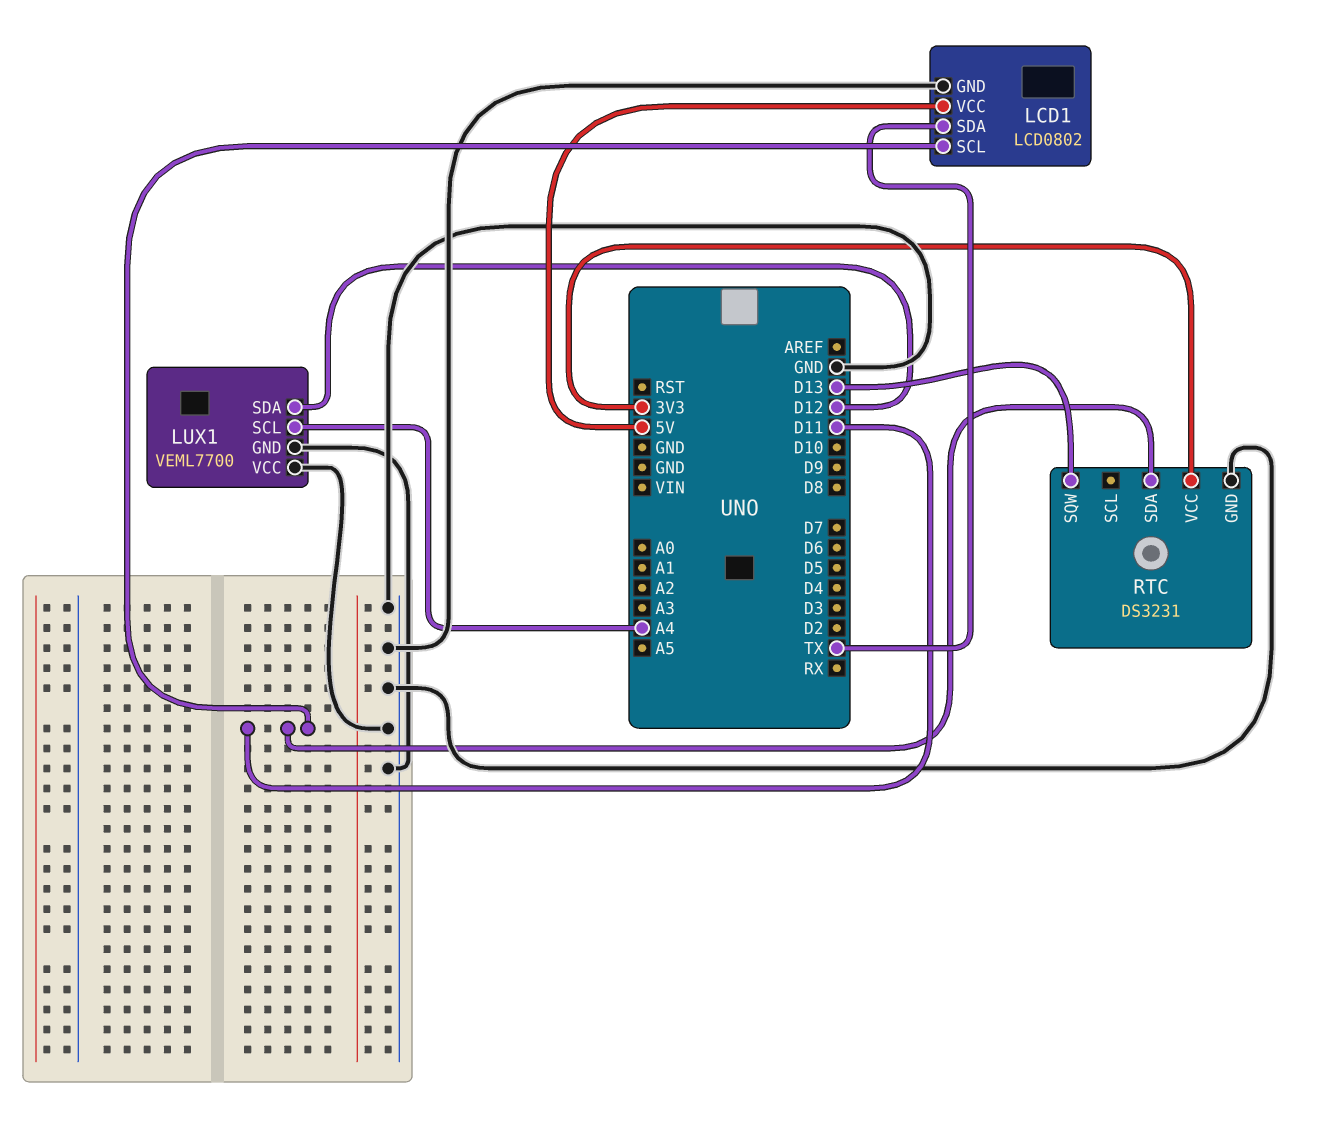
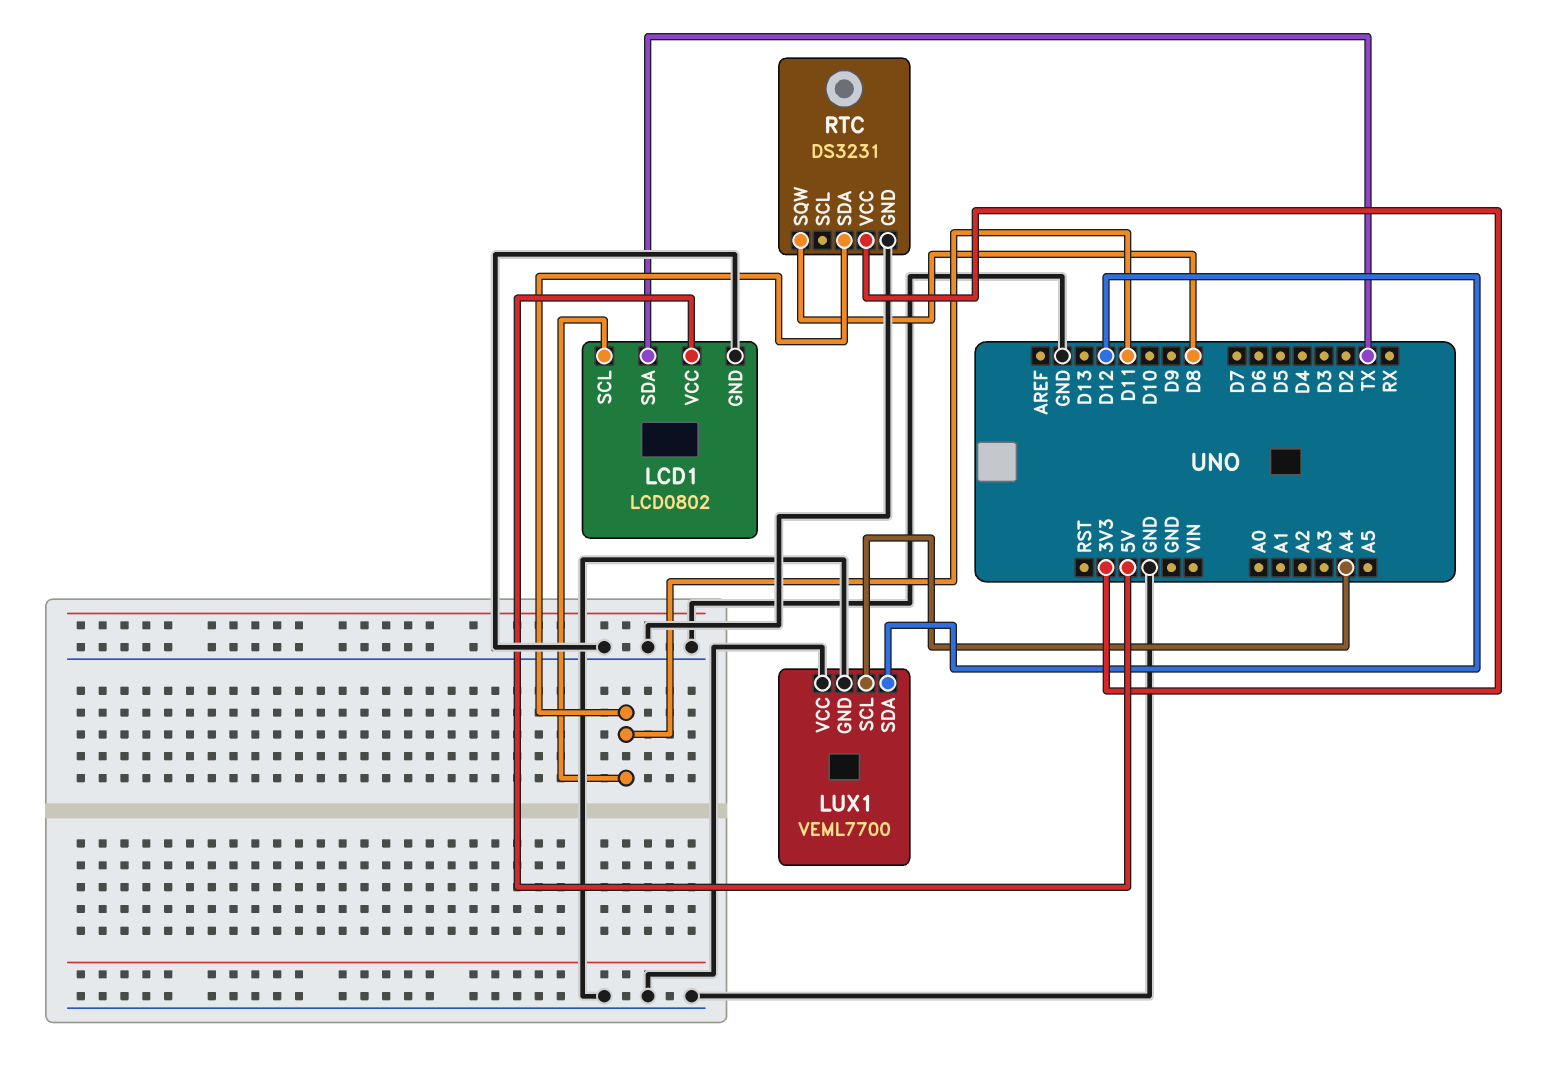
RTC pin SQW: D13 -> D8

